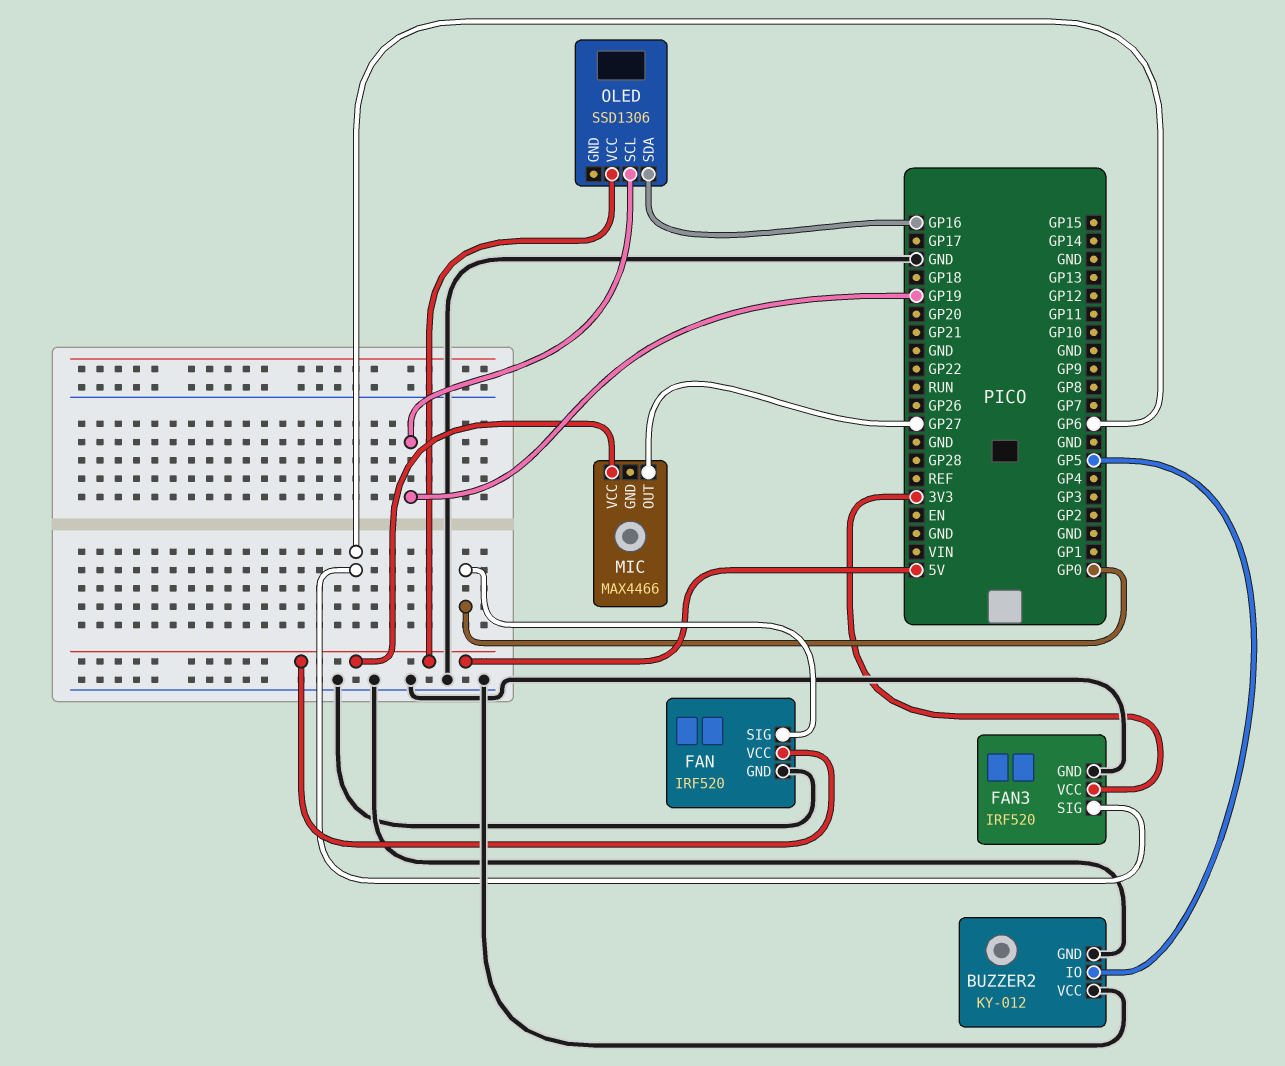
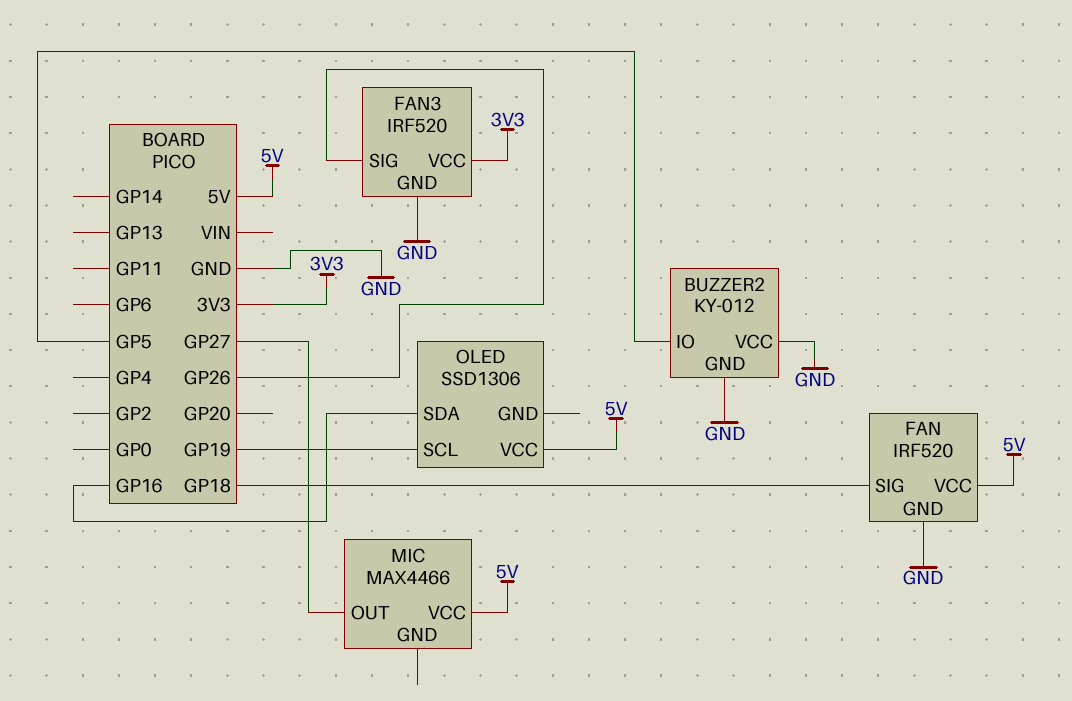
FAN pin SIG: GP0 -> GP18
FAN3 pin SIG: GP6 -> GP26

